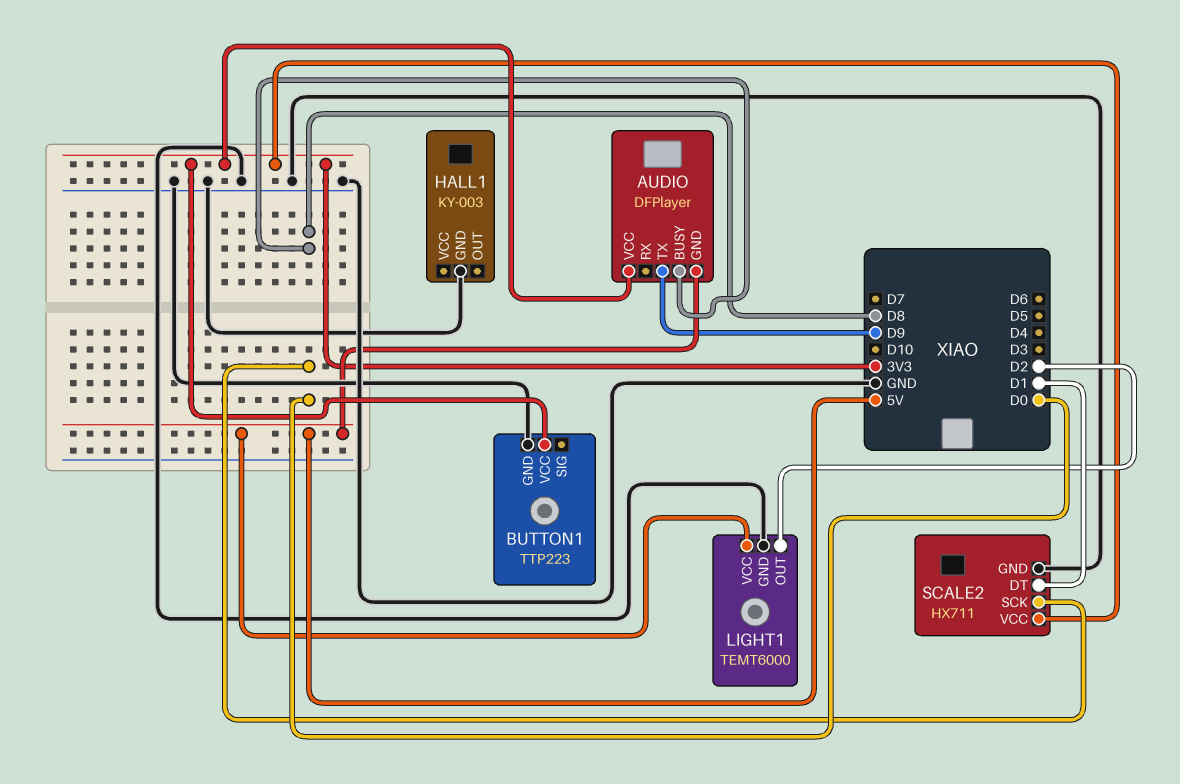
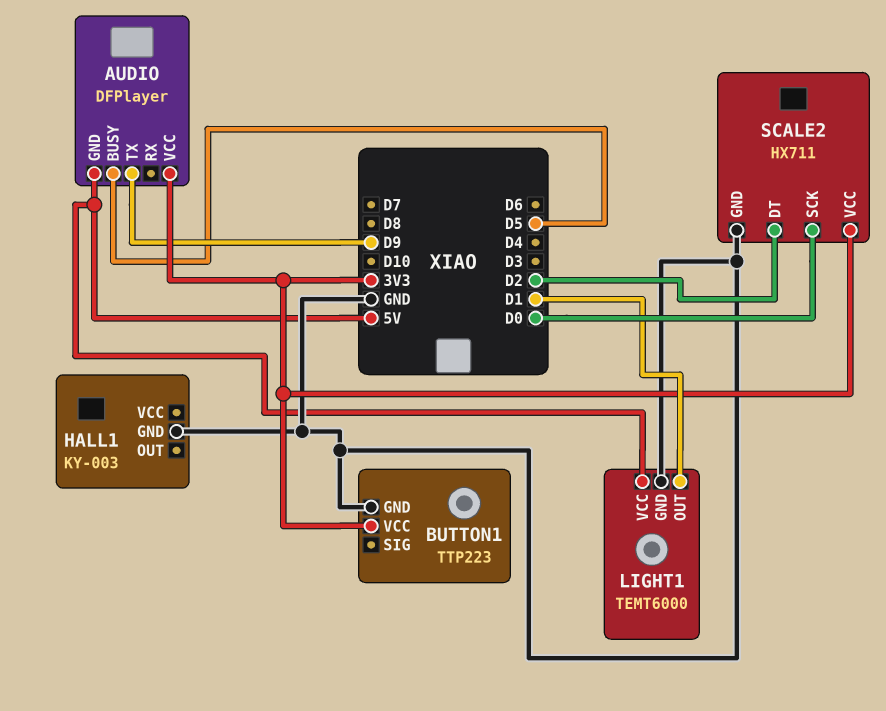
AUDIO pin BUSY: D8 -> D5
LIGHT1 pin OUT: D2 -> D1
SCALE2 pin DT: D1 -> D2

